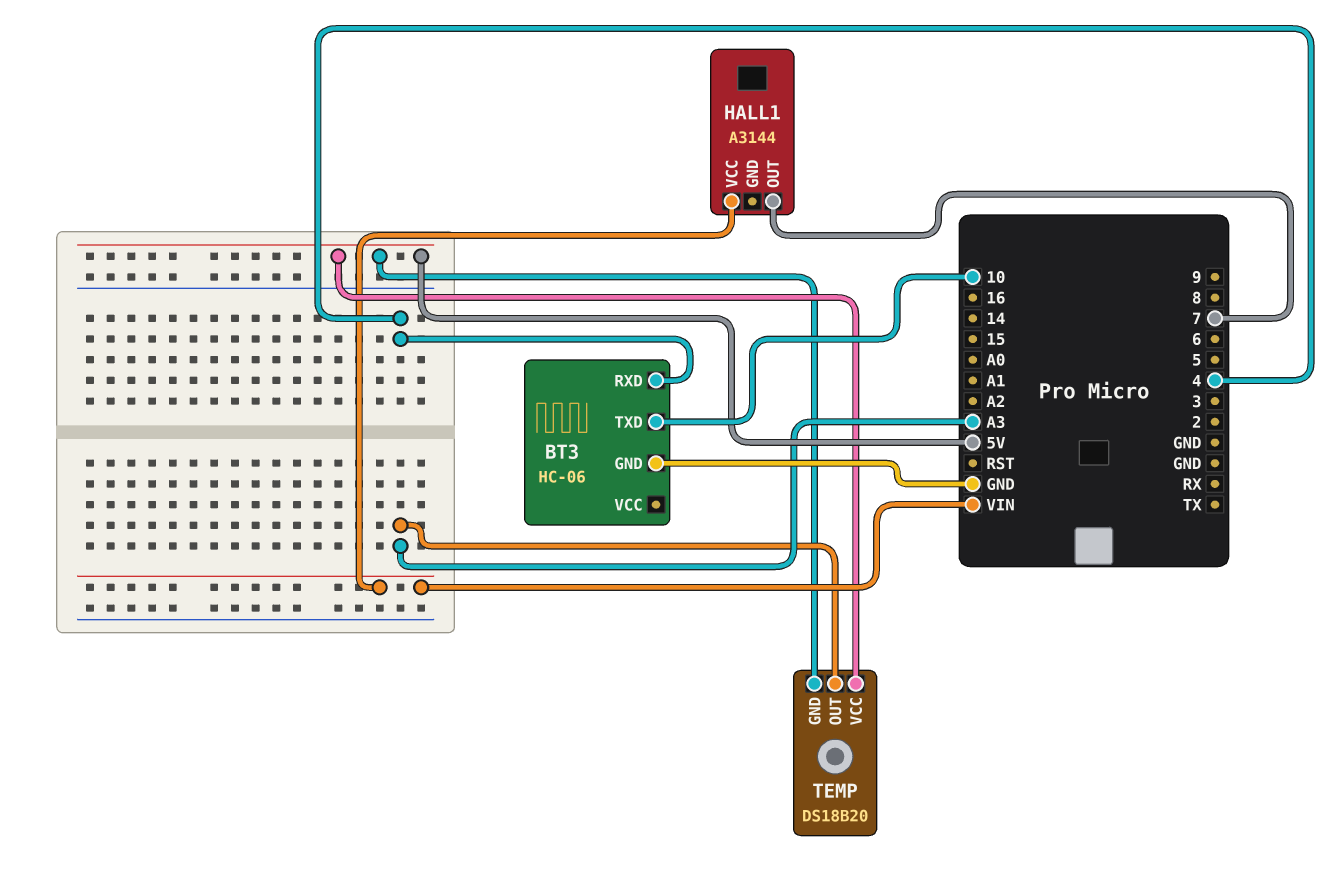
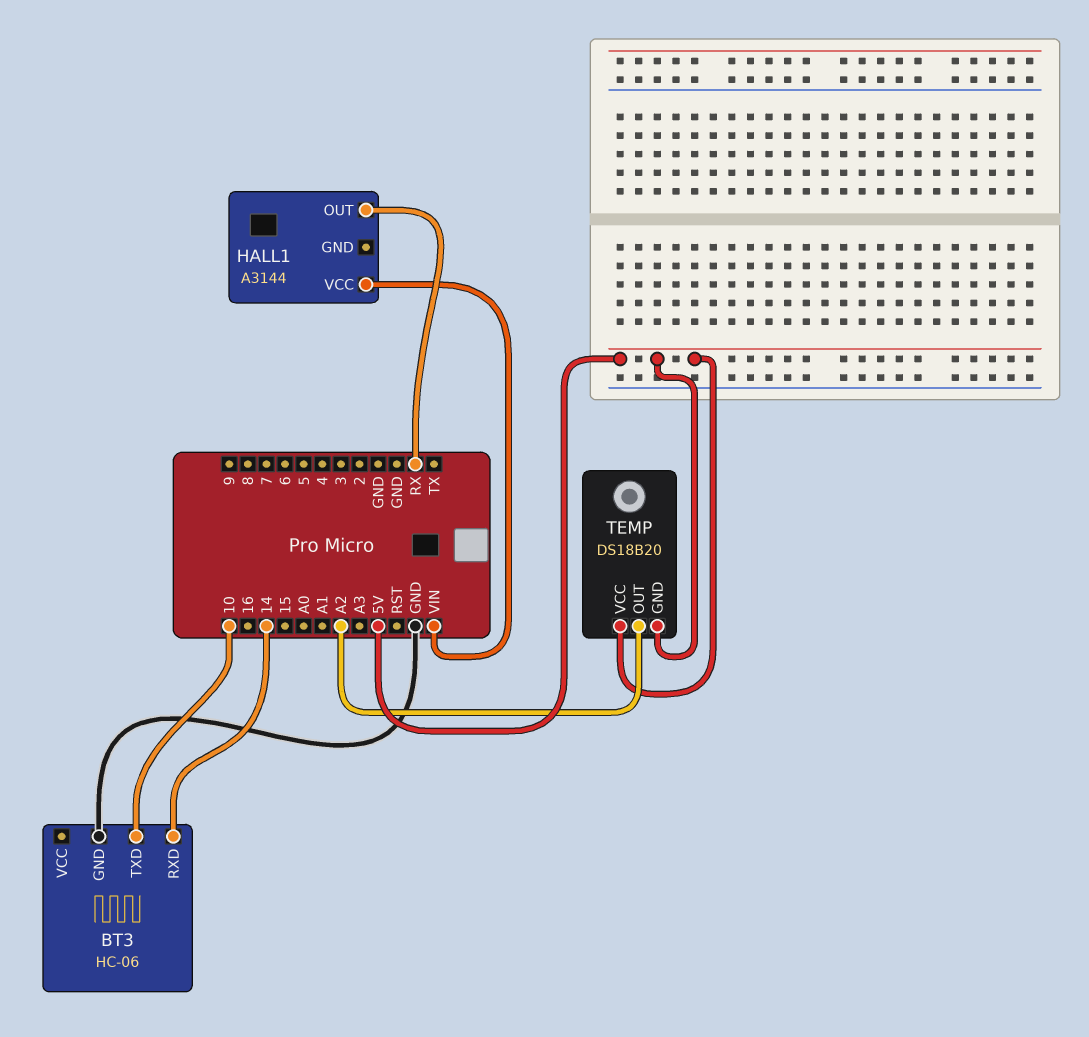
BT3 pin RXD: 4 -> 14
HALL1 pin OUT: 7 -> RX
TEMP pin OUT: A3 -> A2

